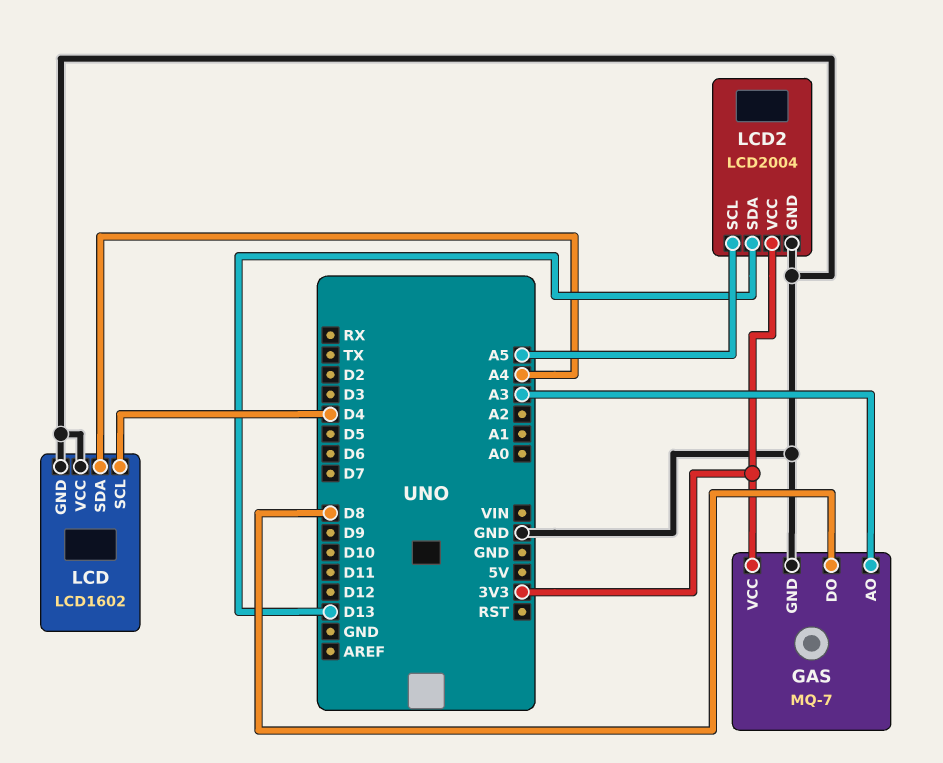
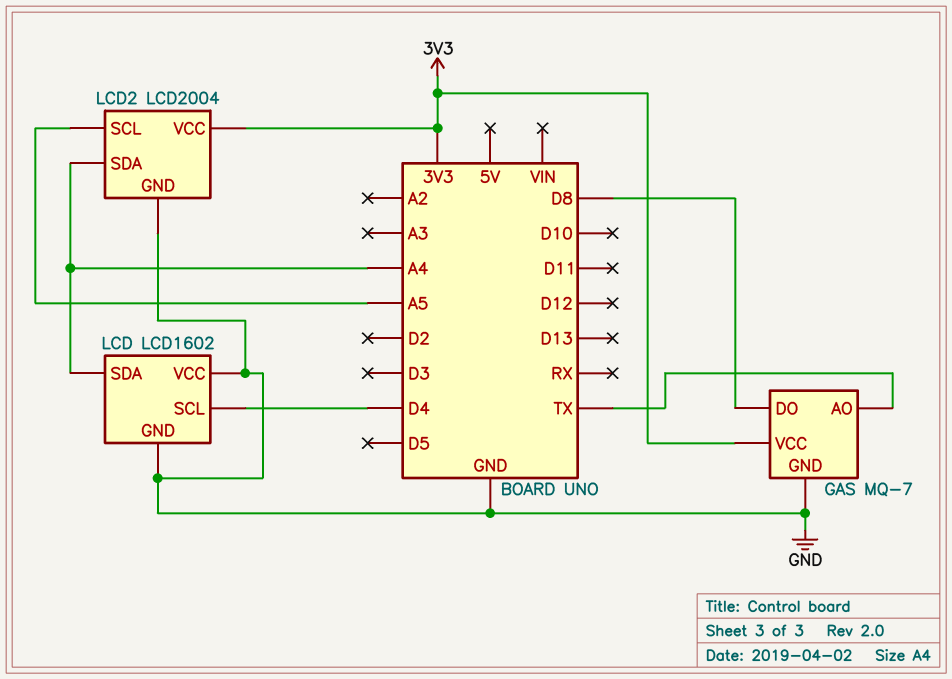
GAS pin AO: A3 -> TX
LCD2 pin SDA: D13 -> A4

